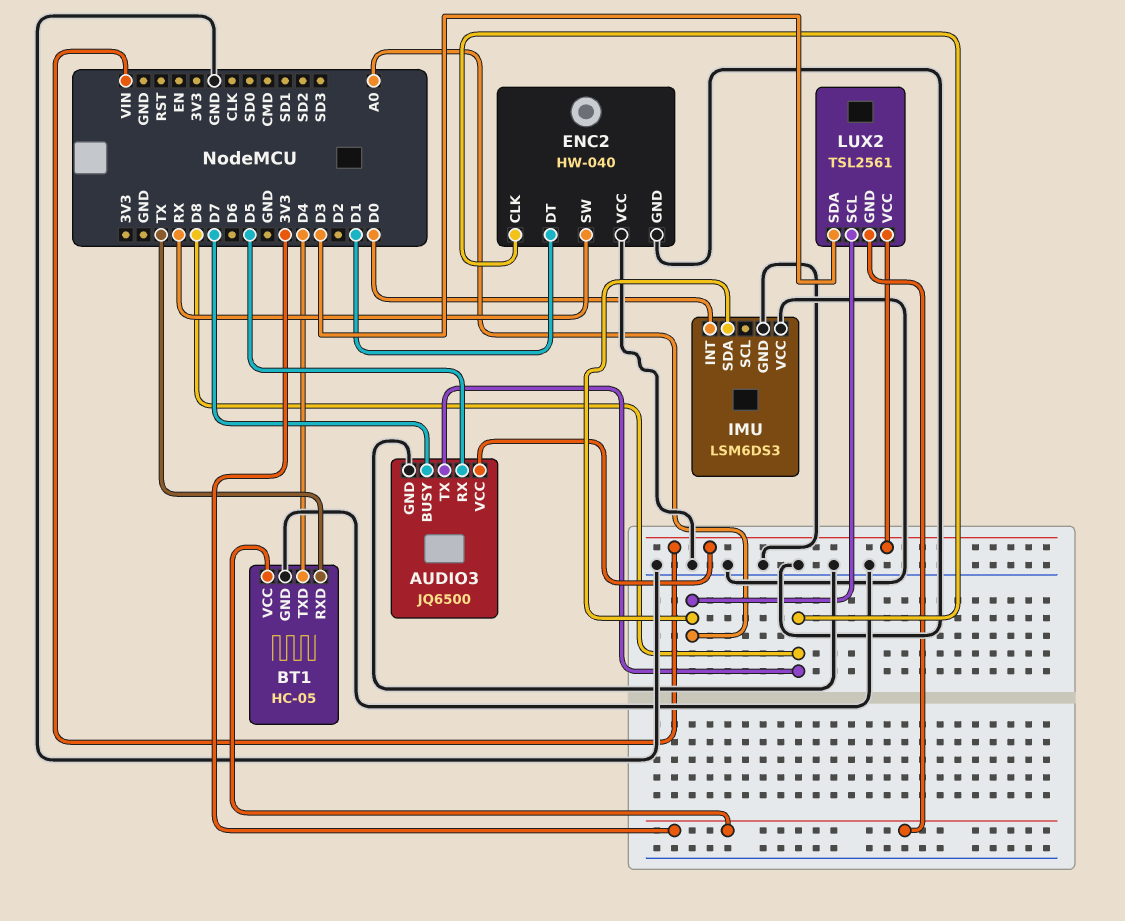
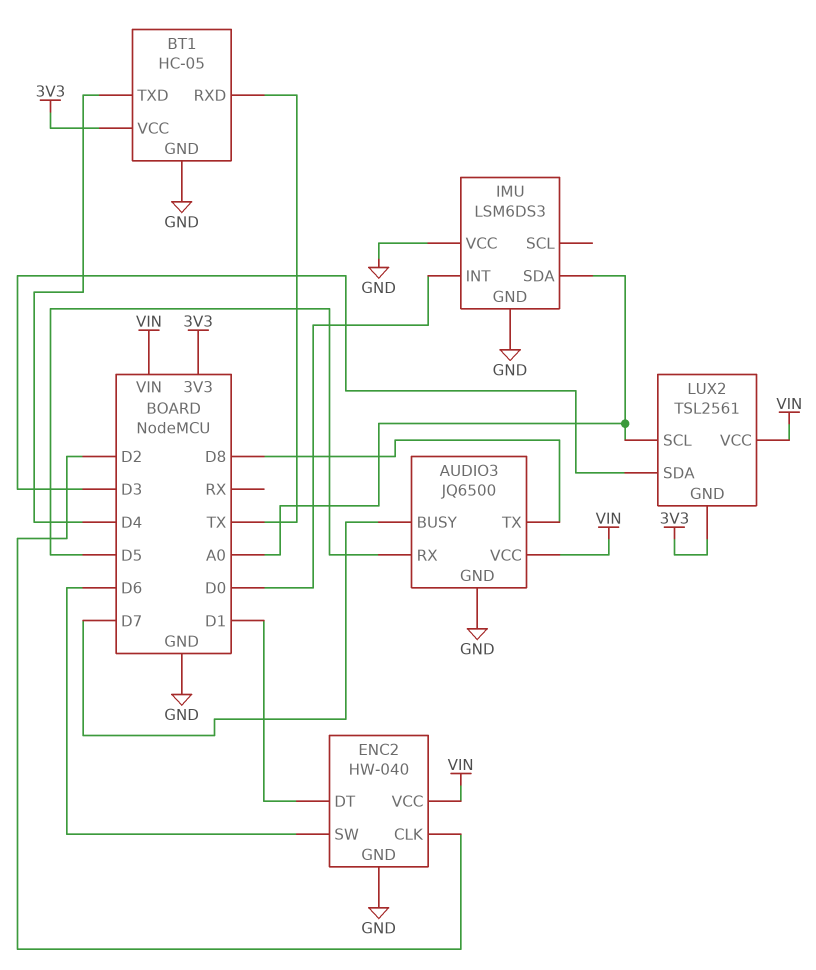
ENC2 pin CLK: D8 -> D2
ENC2 pin SW: RX -> D6
ENC2 pin VCC: GND -> VIN

